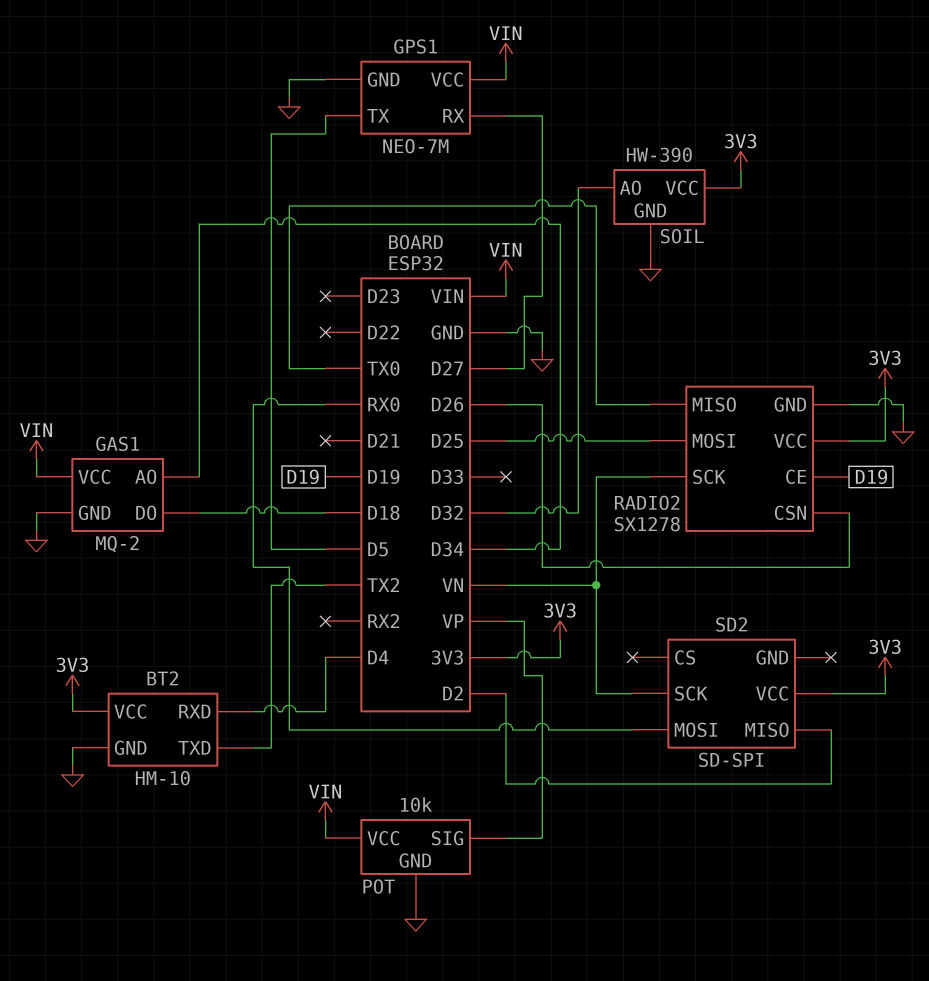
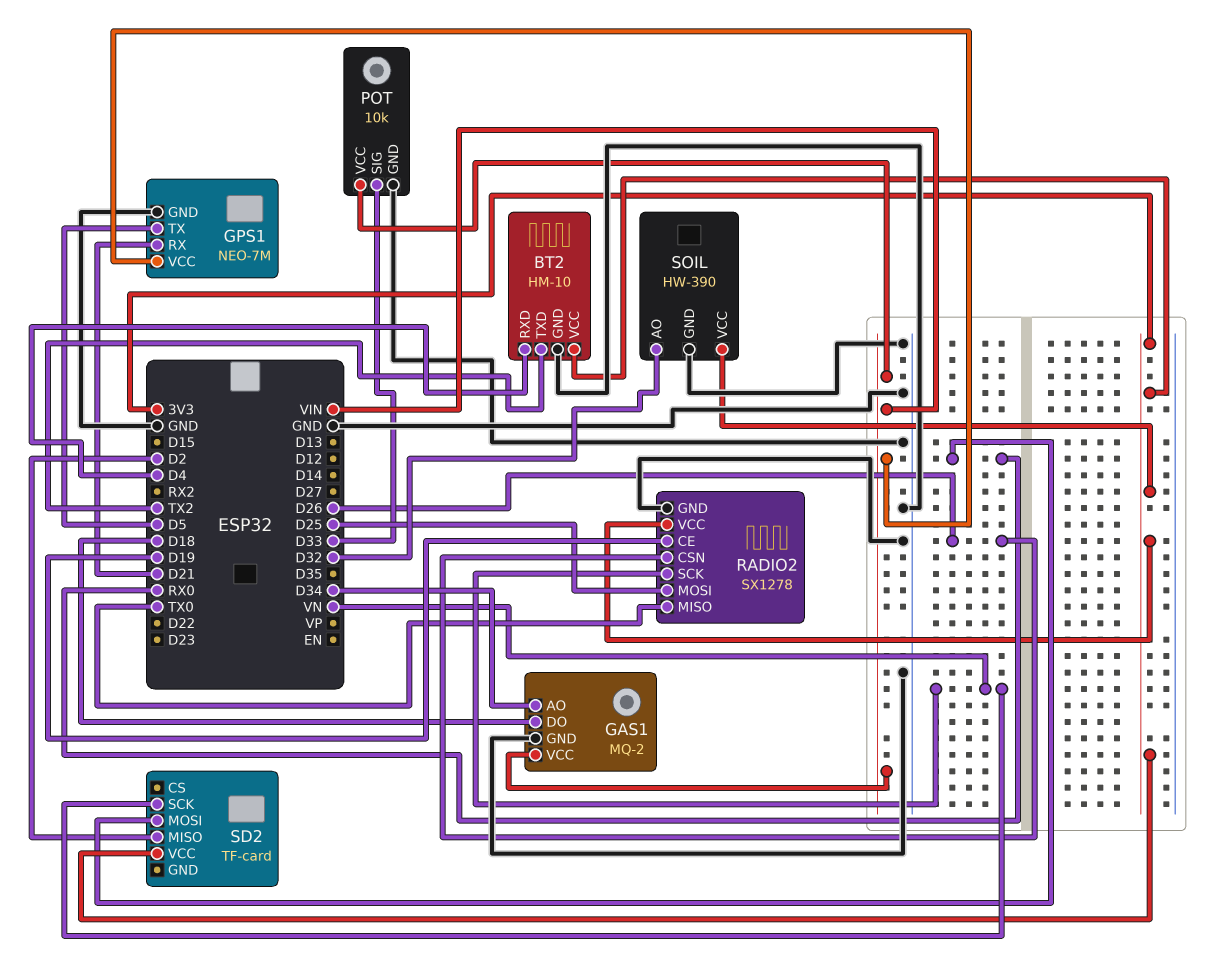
GPS1 pin RX: D27 -> D21
POT pin SIG: VP -> D33
SD2: SD-SPI -> TF-card

